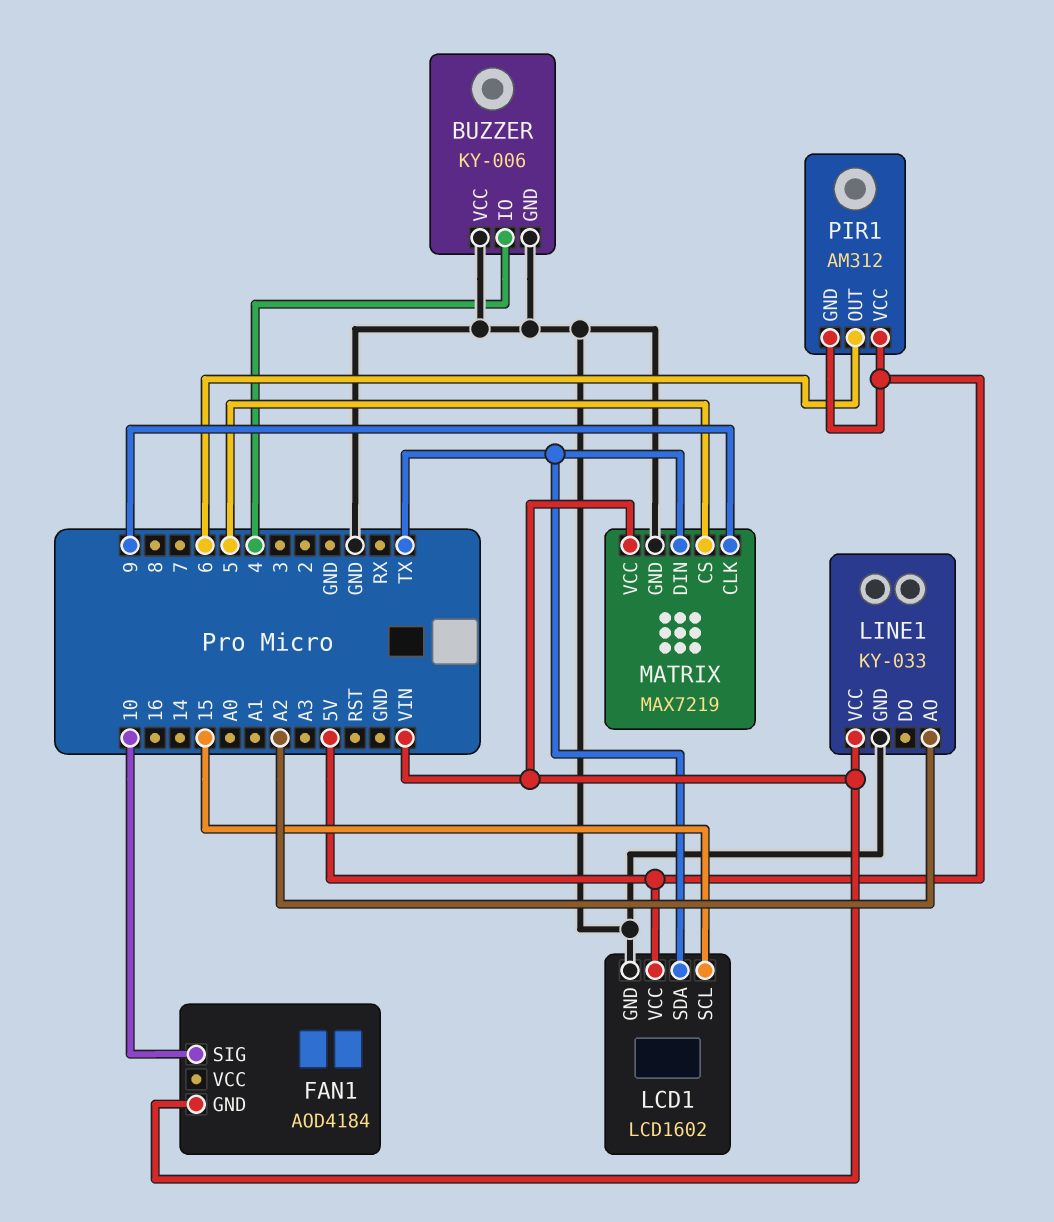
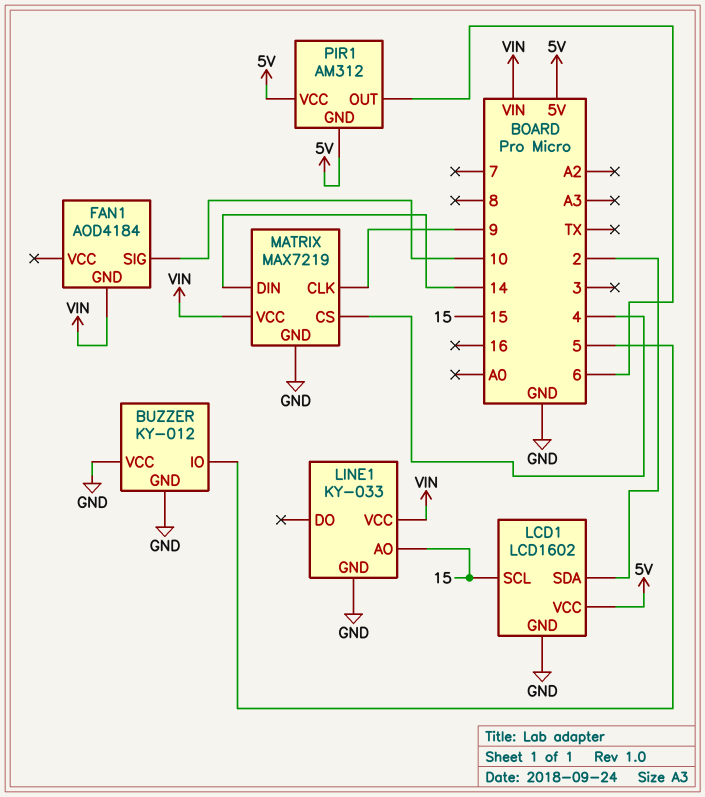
BUZZER: KY-006 -> KY-012
BUZZER pin IO: 4 -> 5
LCD1 pin SDA: TX -> 2
LINE1 pin AO: A2 -> 15
MATRIX pin CS: 5 -> 4
MATRIX pin DIN: TX -> 14

